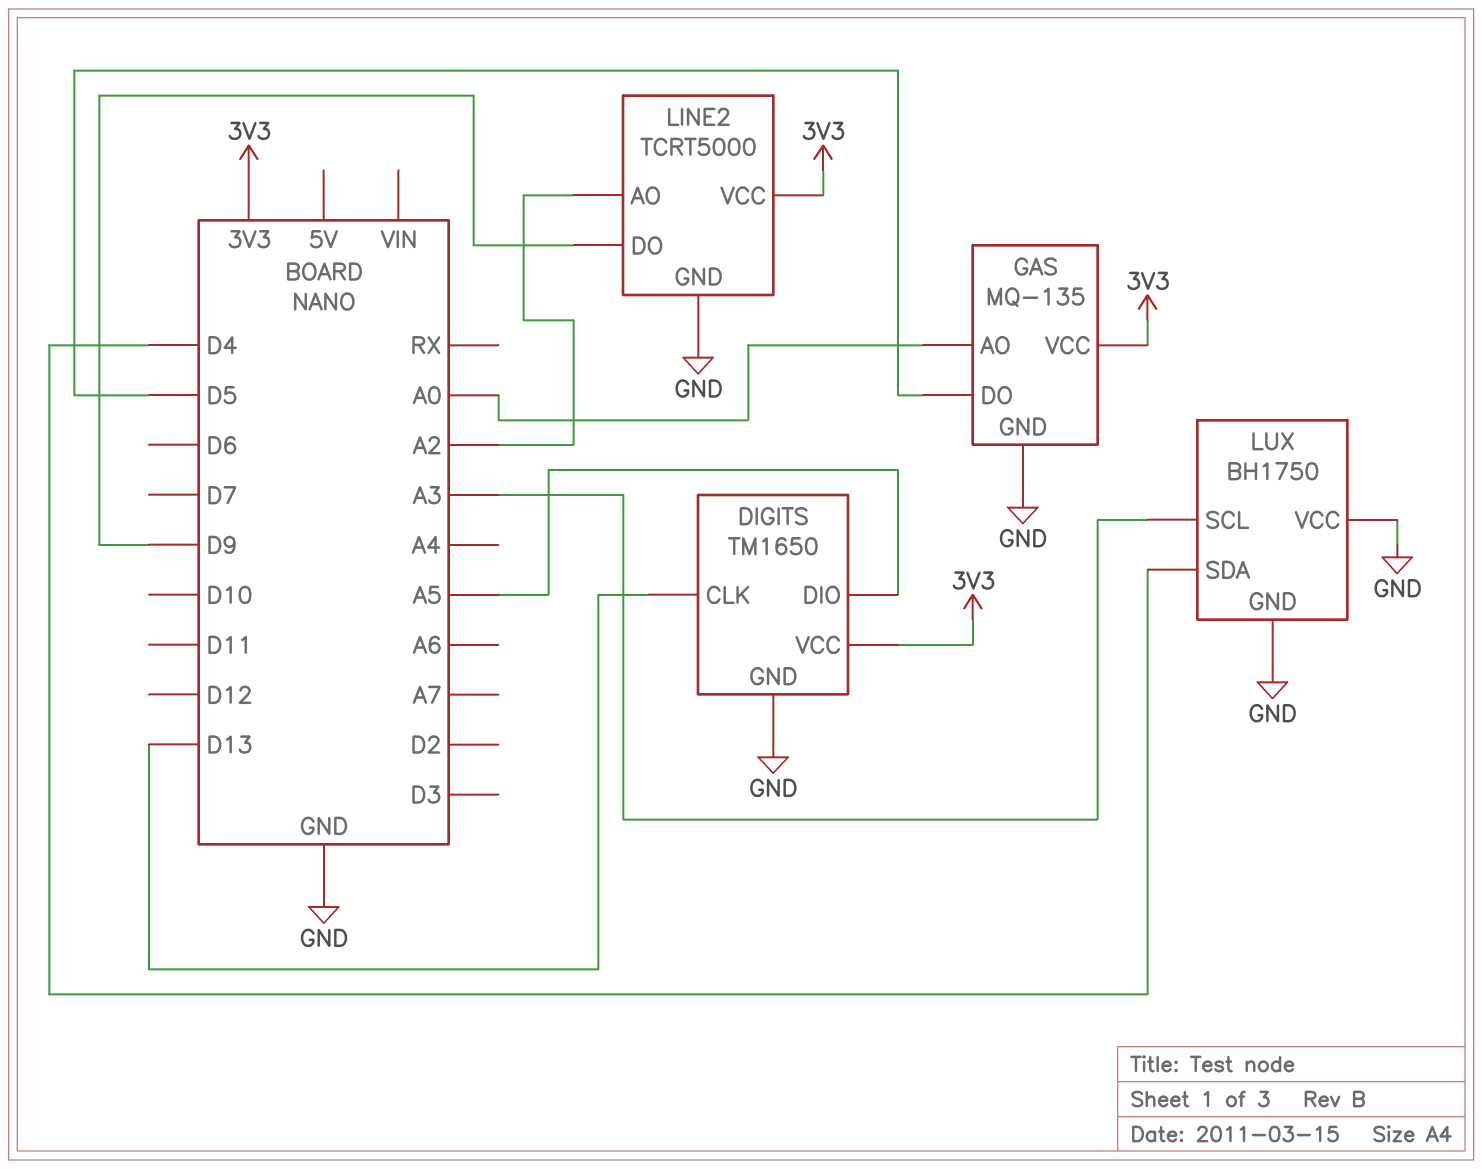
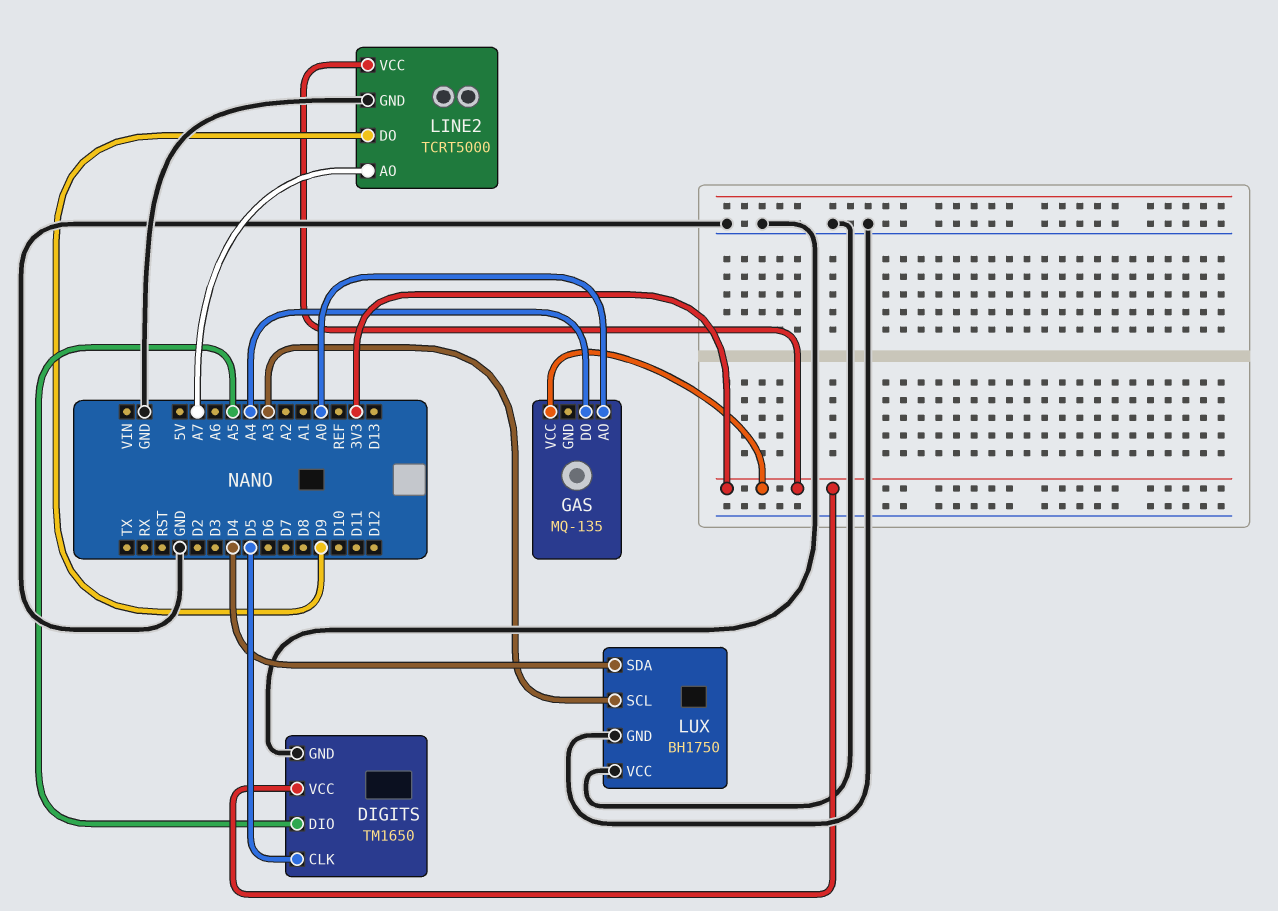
DIGITS pin CLK: D13 -> D5
GAS pin DO: D5 -> A4
GAS pin GND: GND -> none
LINE2 pin AO: A2 -> A7

